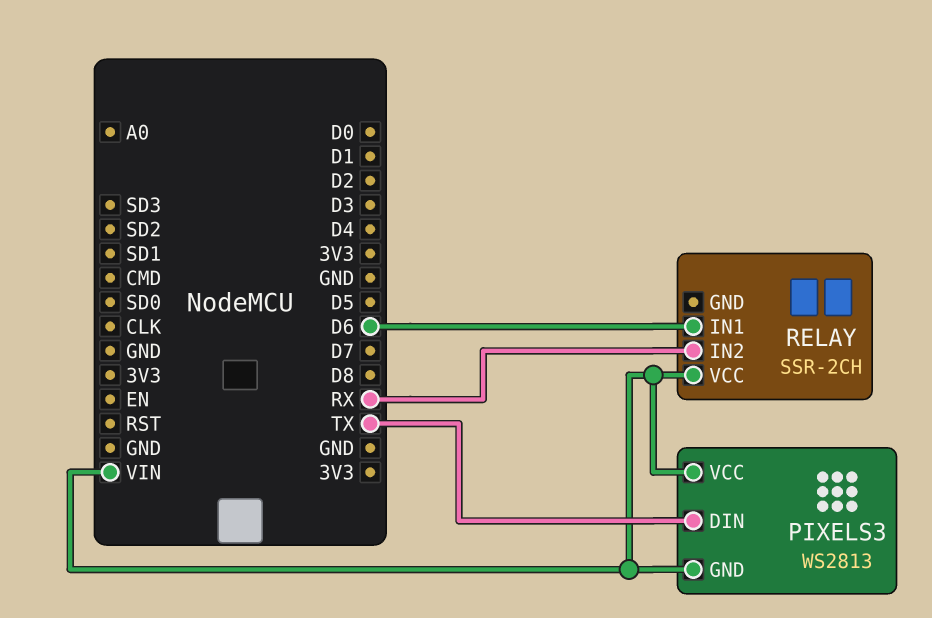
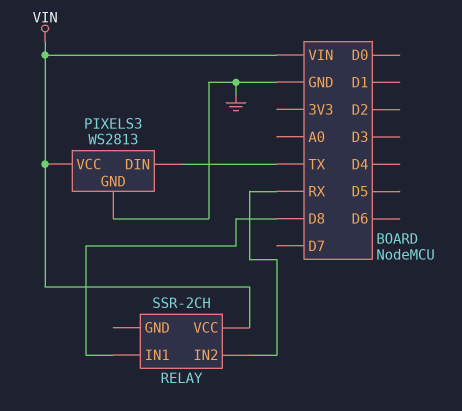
PIXELS3 pin GND: VIN -> GND
RELAY pin IN1: D6 -> D8

